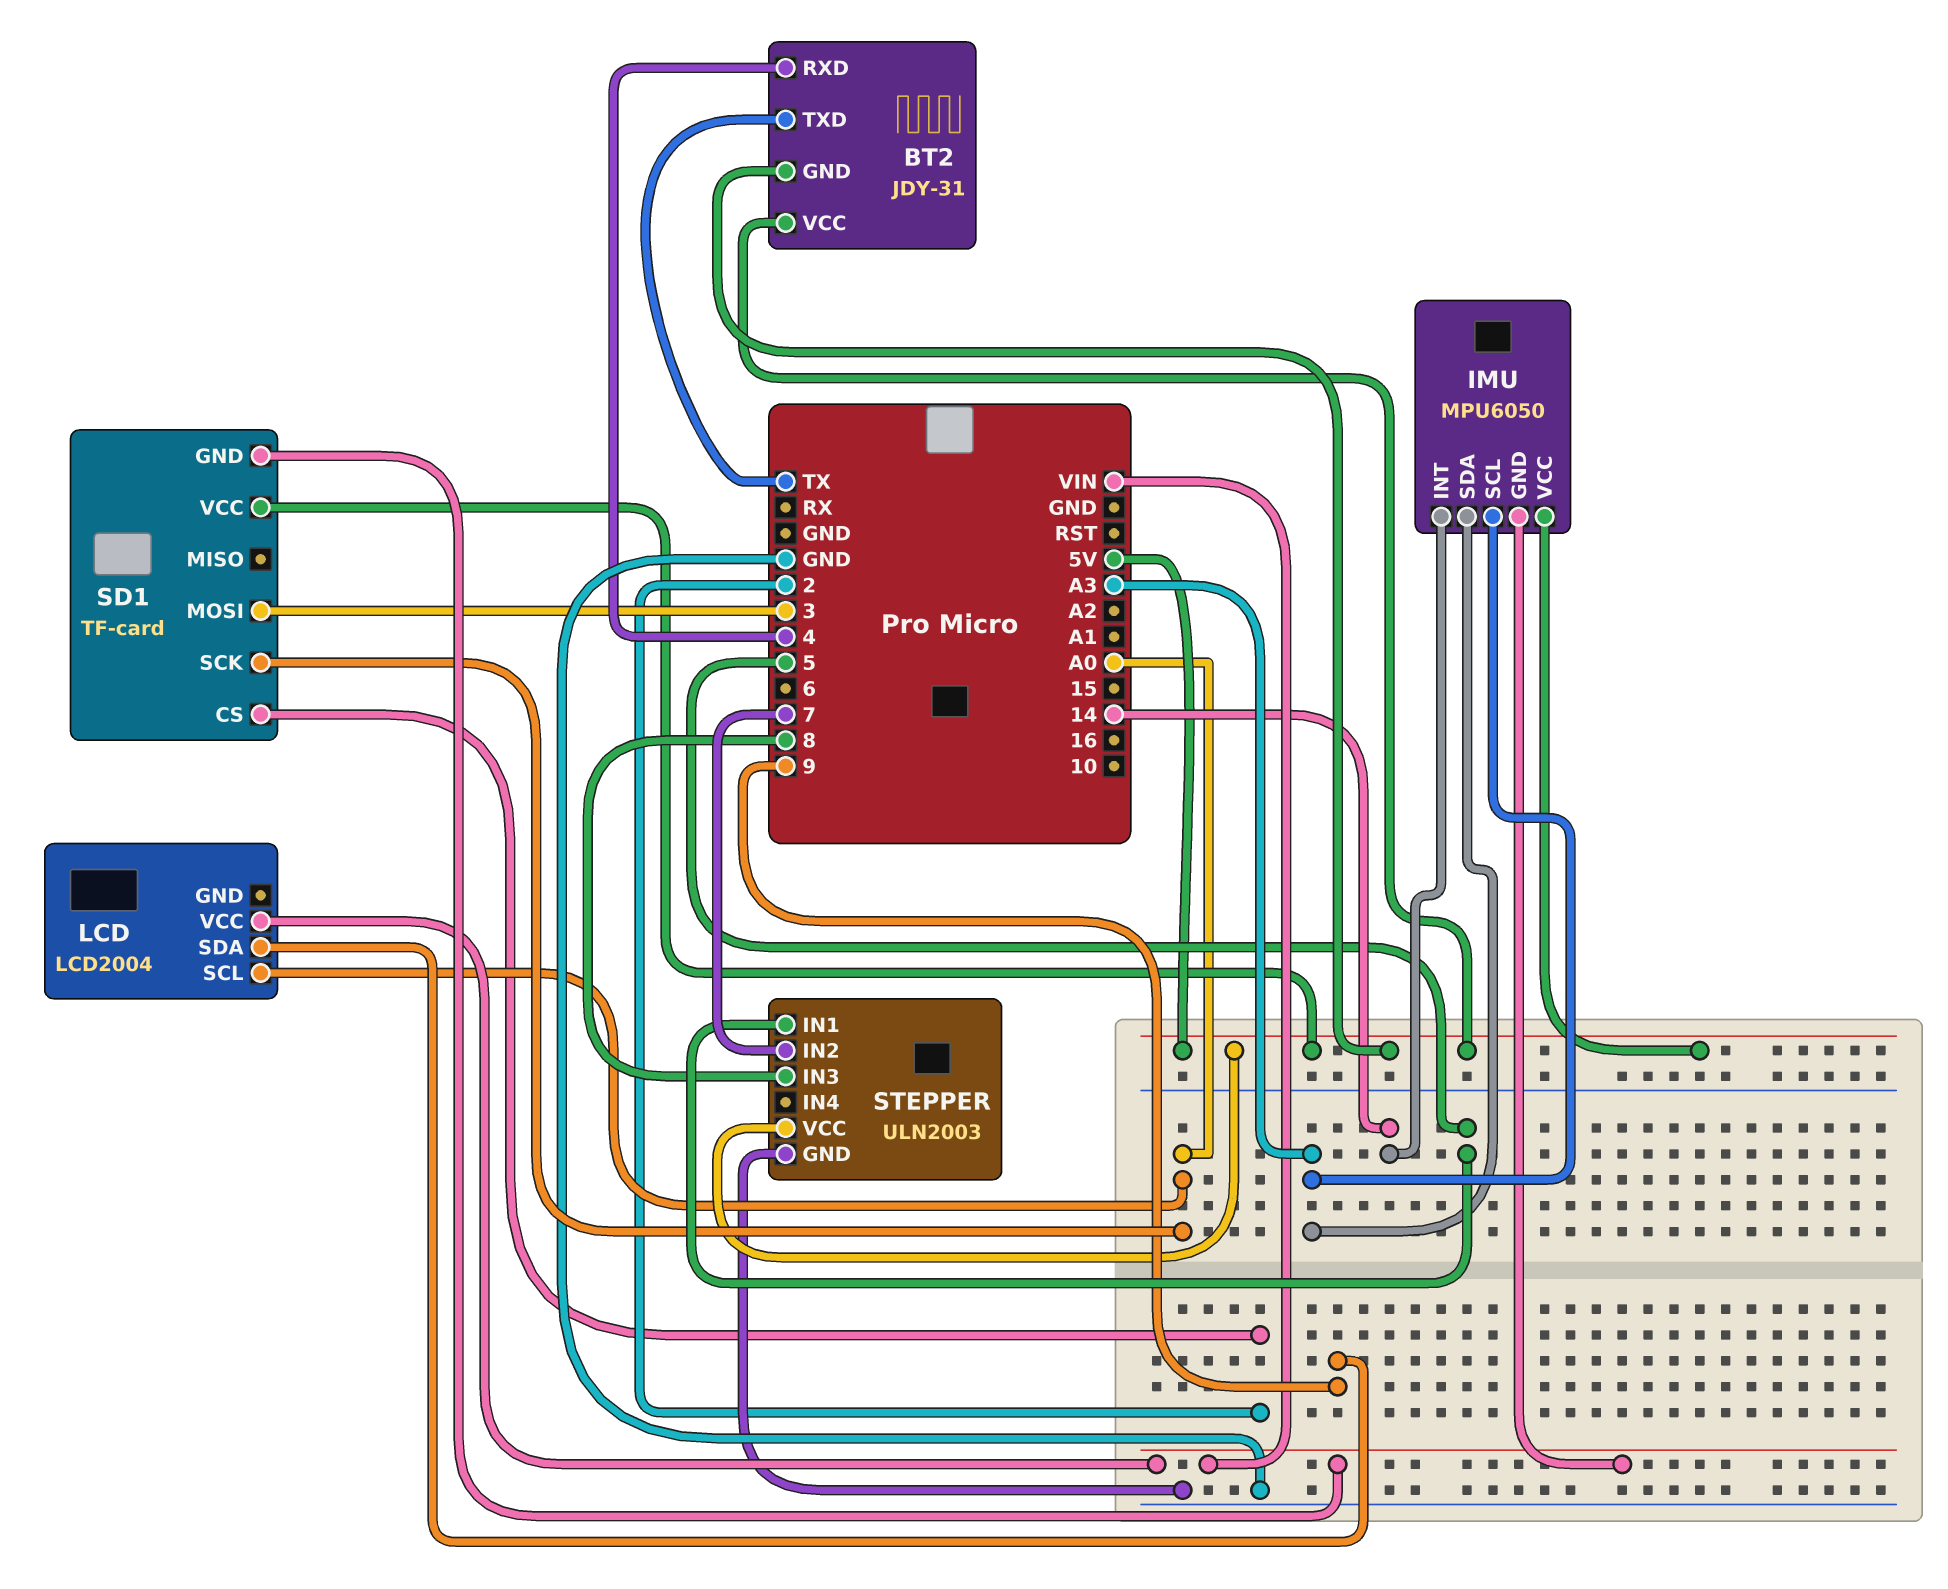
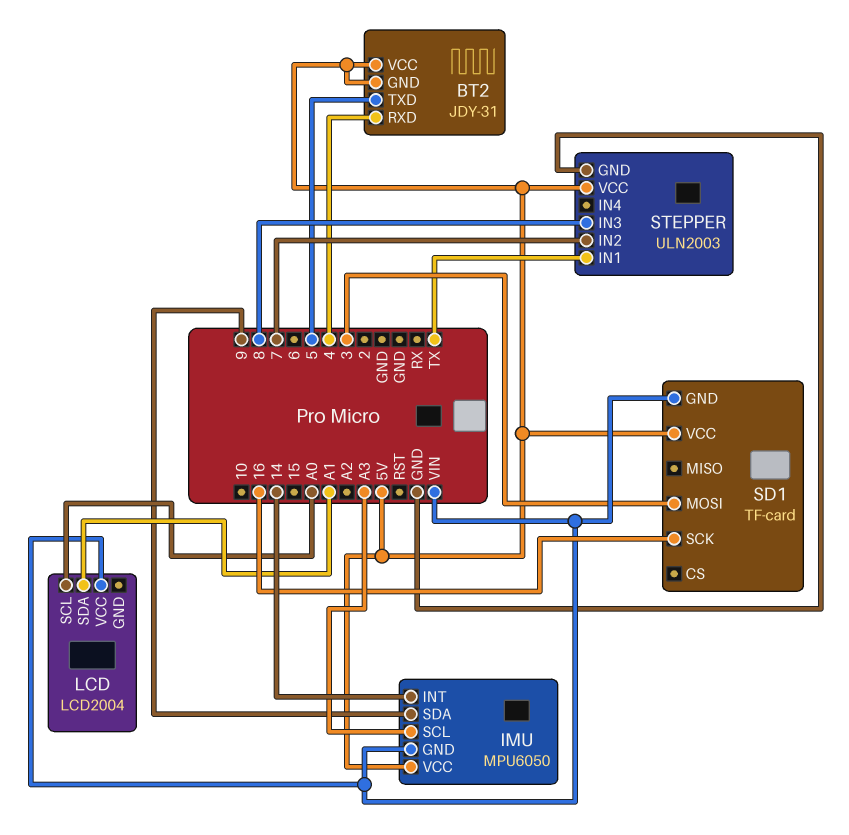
BT2 pin TXD: TX -> 5
IMU pin SDA: A3 -> 9
LCD pin SDA: 9 -> A1
SD1 pin CS: 2 -> none
SD1 pin SCK: A0 -> 16
STEPPER pin IN1: 5 -> TX

